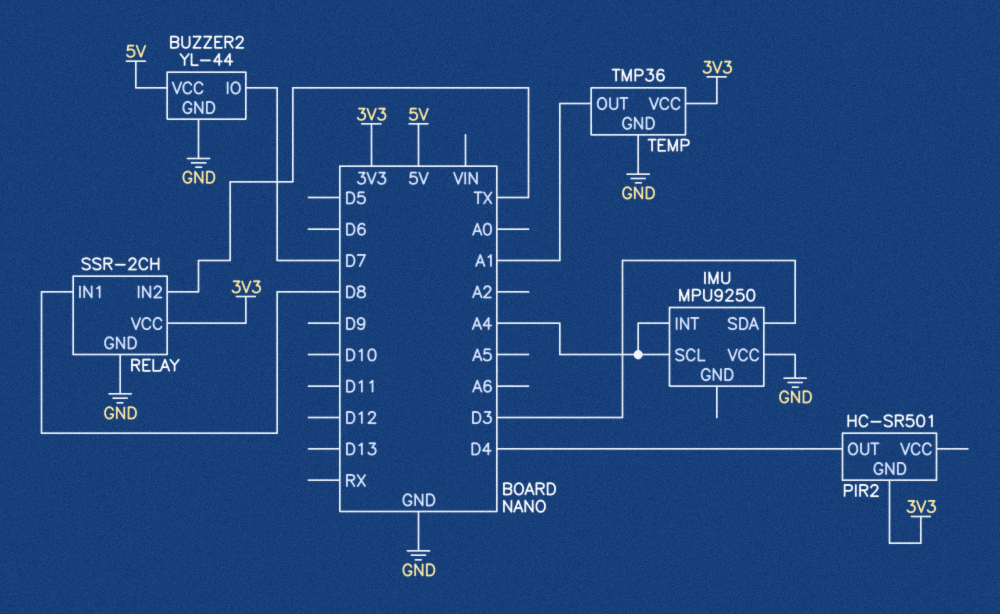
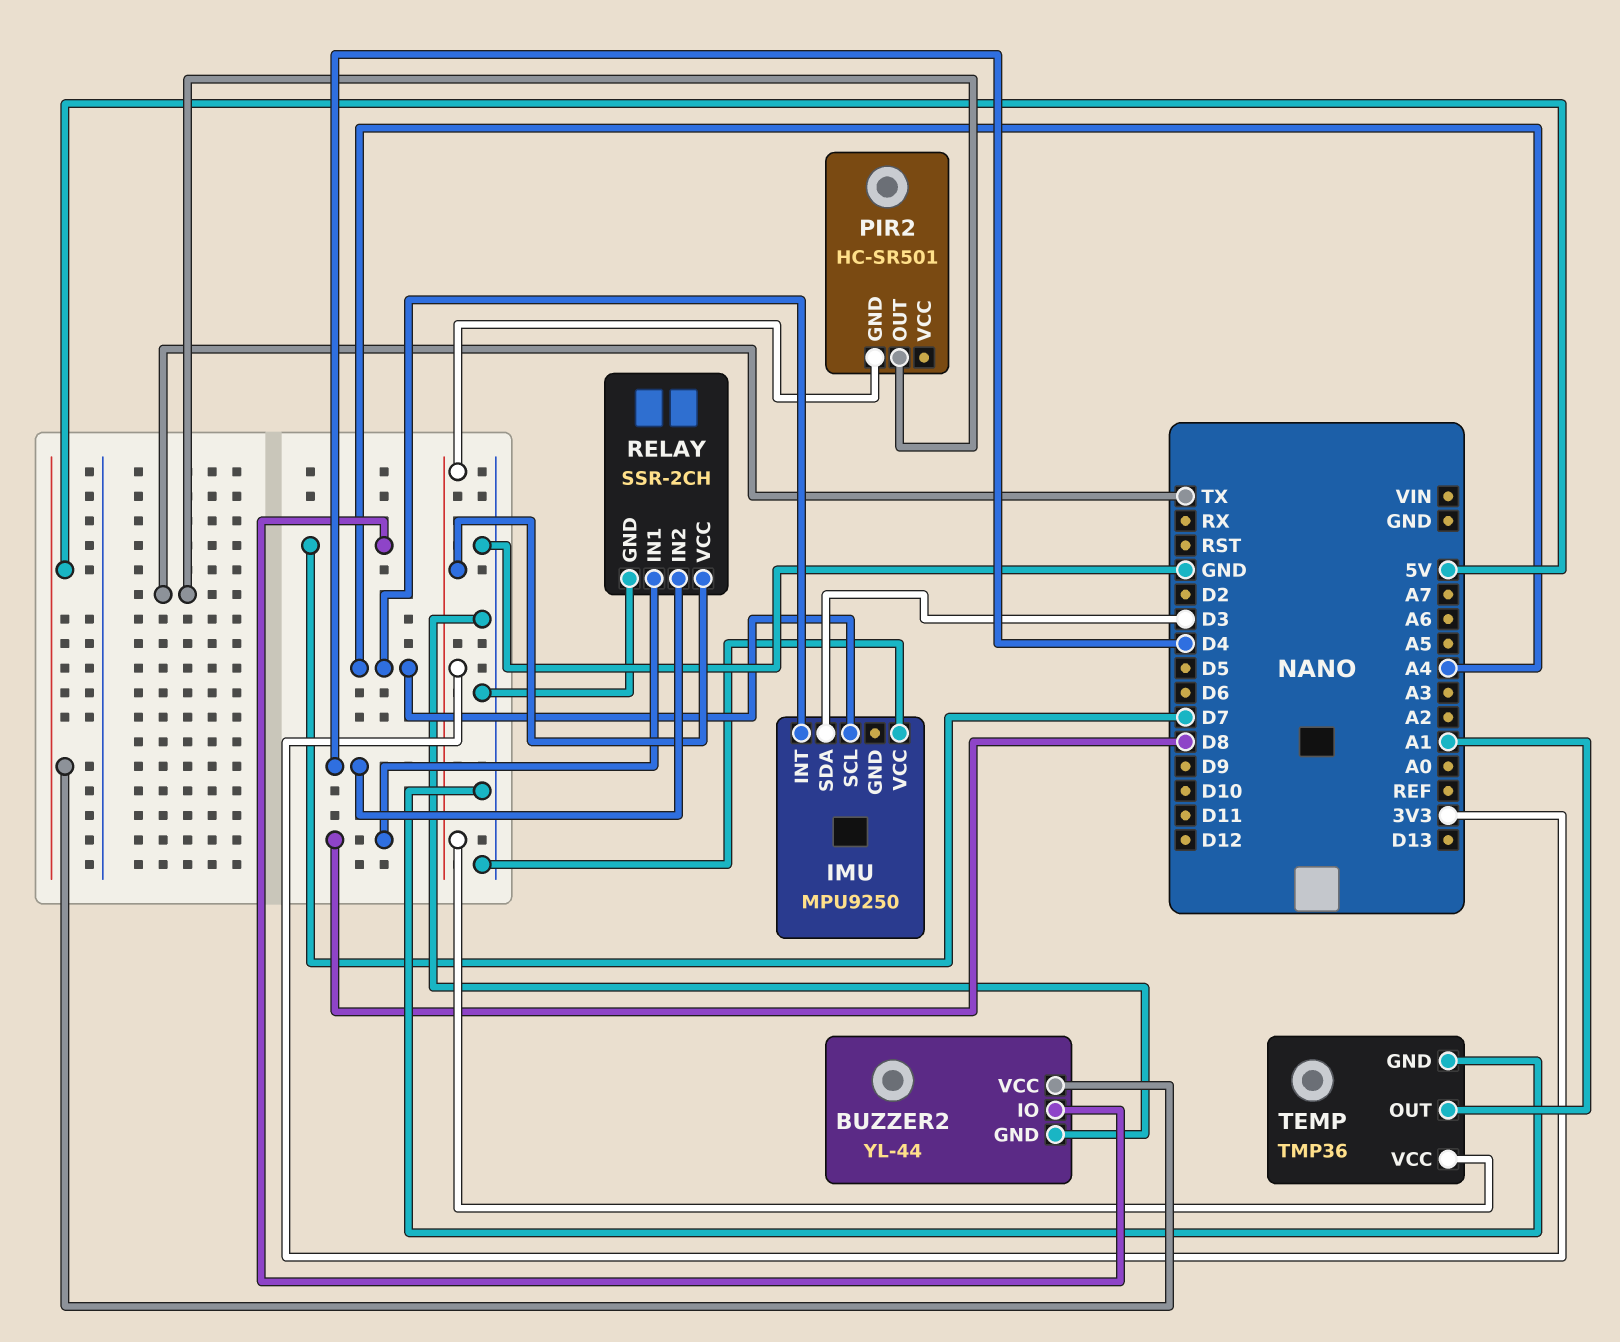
PIR2 pin OUT: D4 -> TX
RELAY pin IN2: TX -> D4

